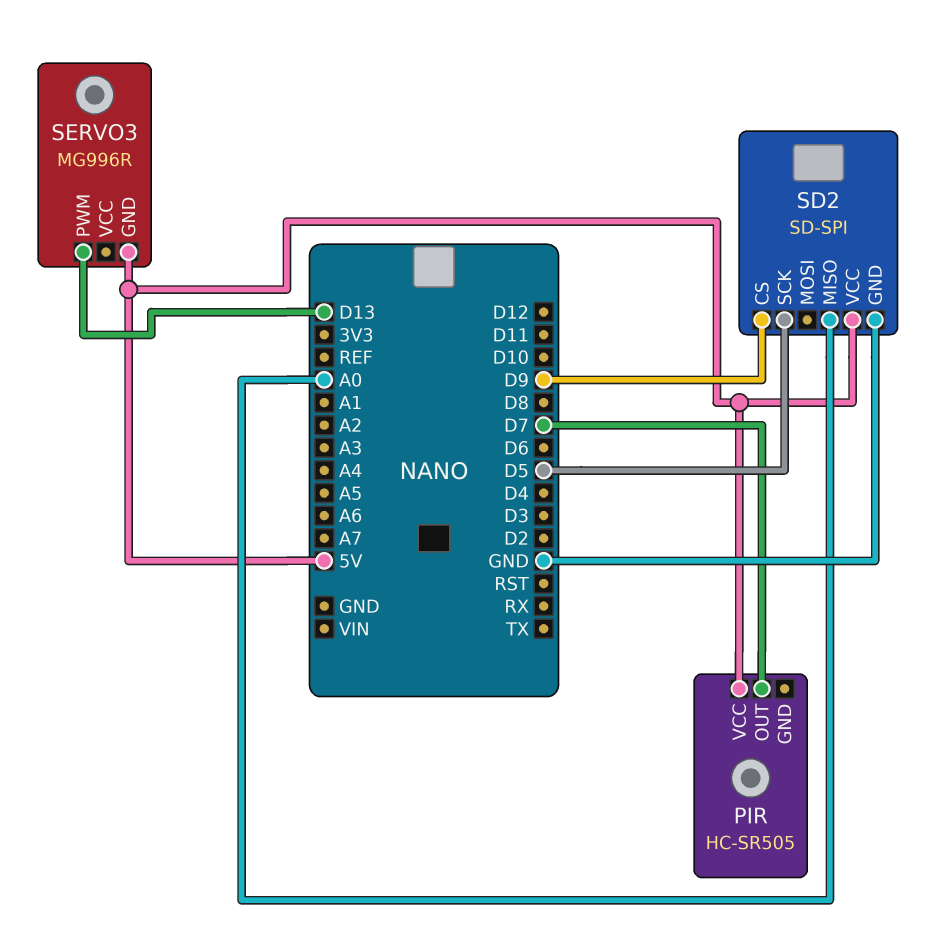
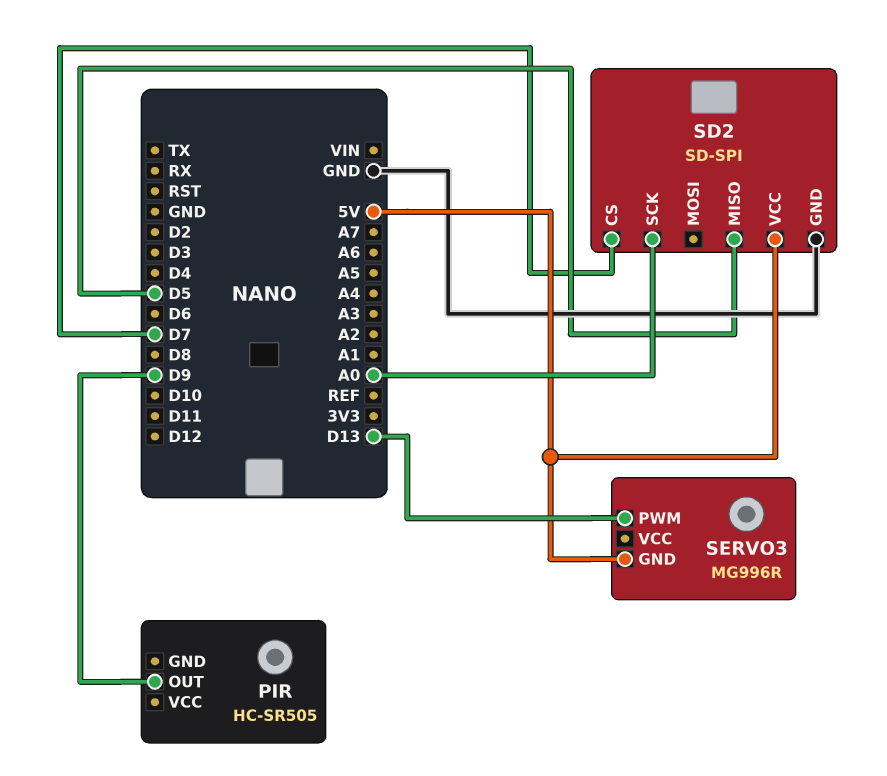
PIR pin OUT: D7 -> D9
PIR pin VCC: 5V -> none
SD2 pin CS: D9 -> D7
SD2 pin MISO: A0 -> D5
SD2 pin SCK: D5 -> A0

